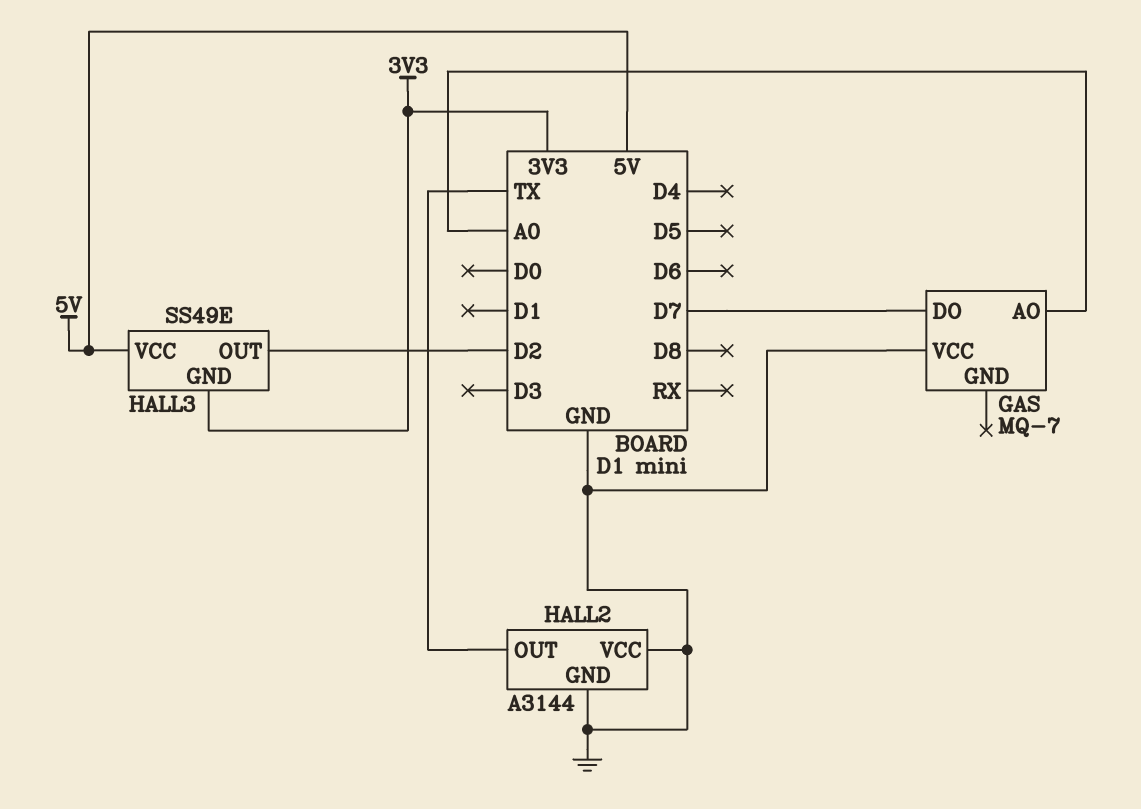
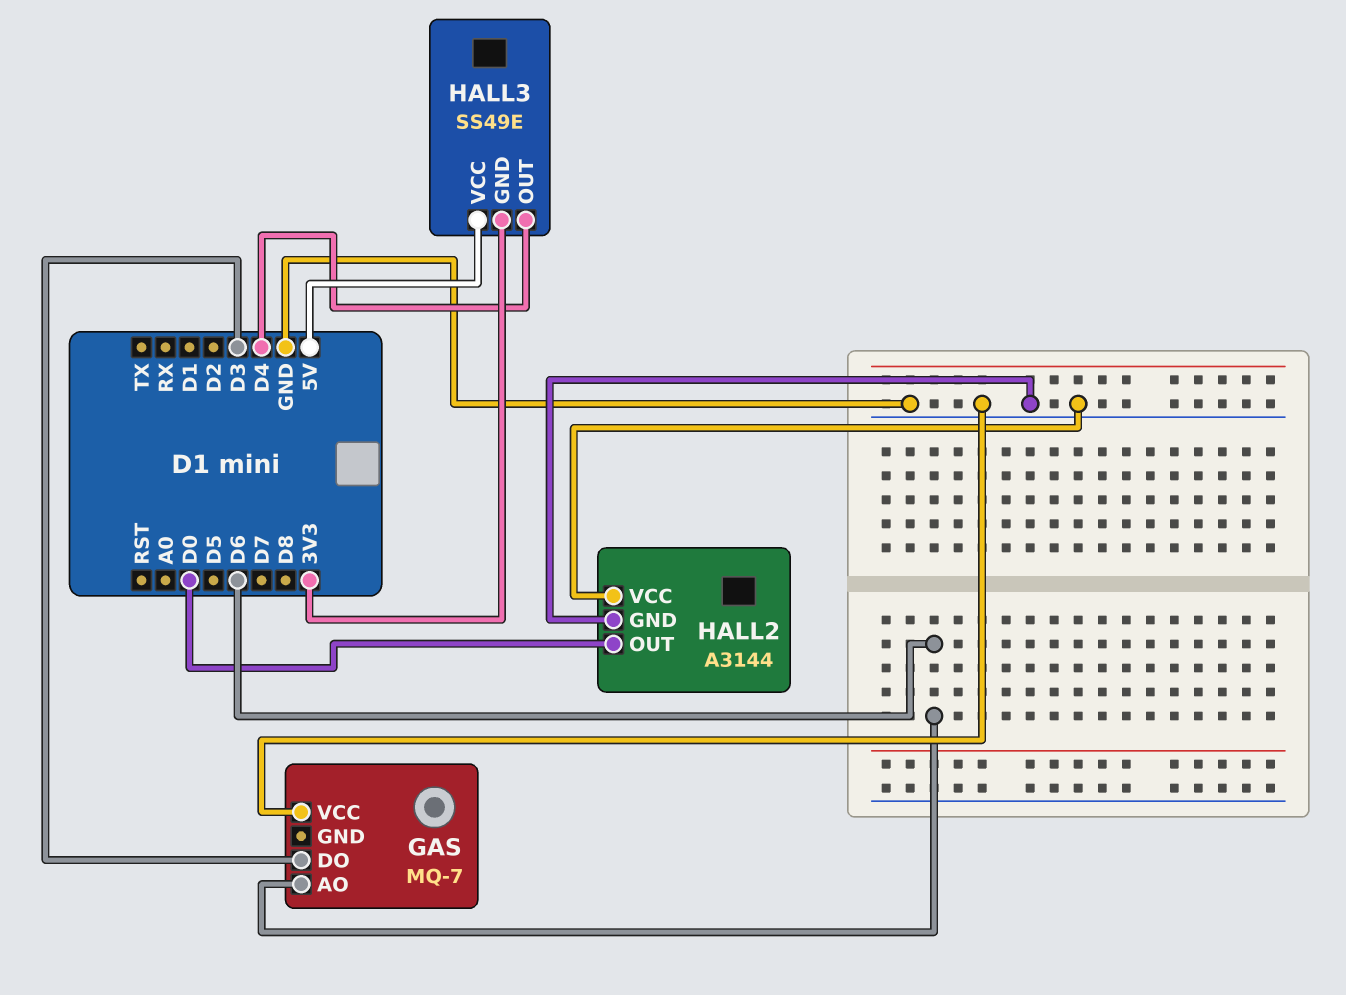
GAS pin AO: A0 -> D6
GAS pin DO: D7 -> D3
HALL2 pin OUT: TX -> D0
HALL3 pin OUT: D2 -> D4

